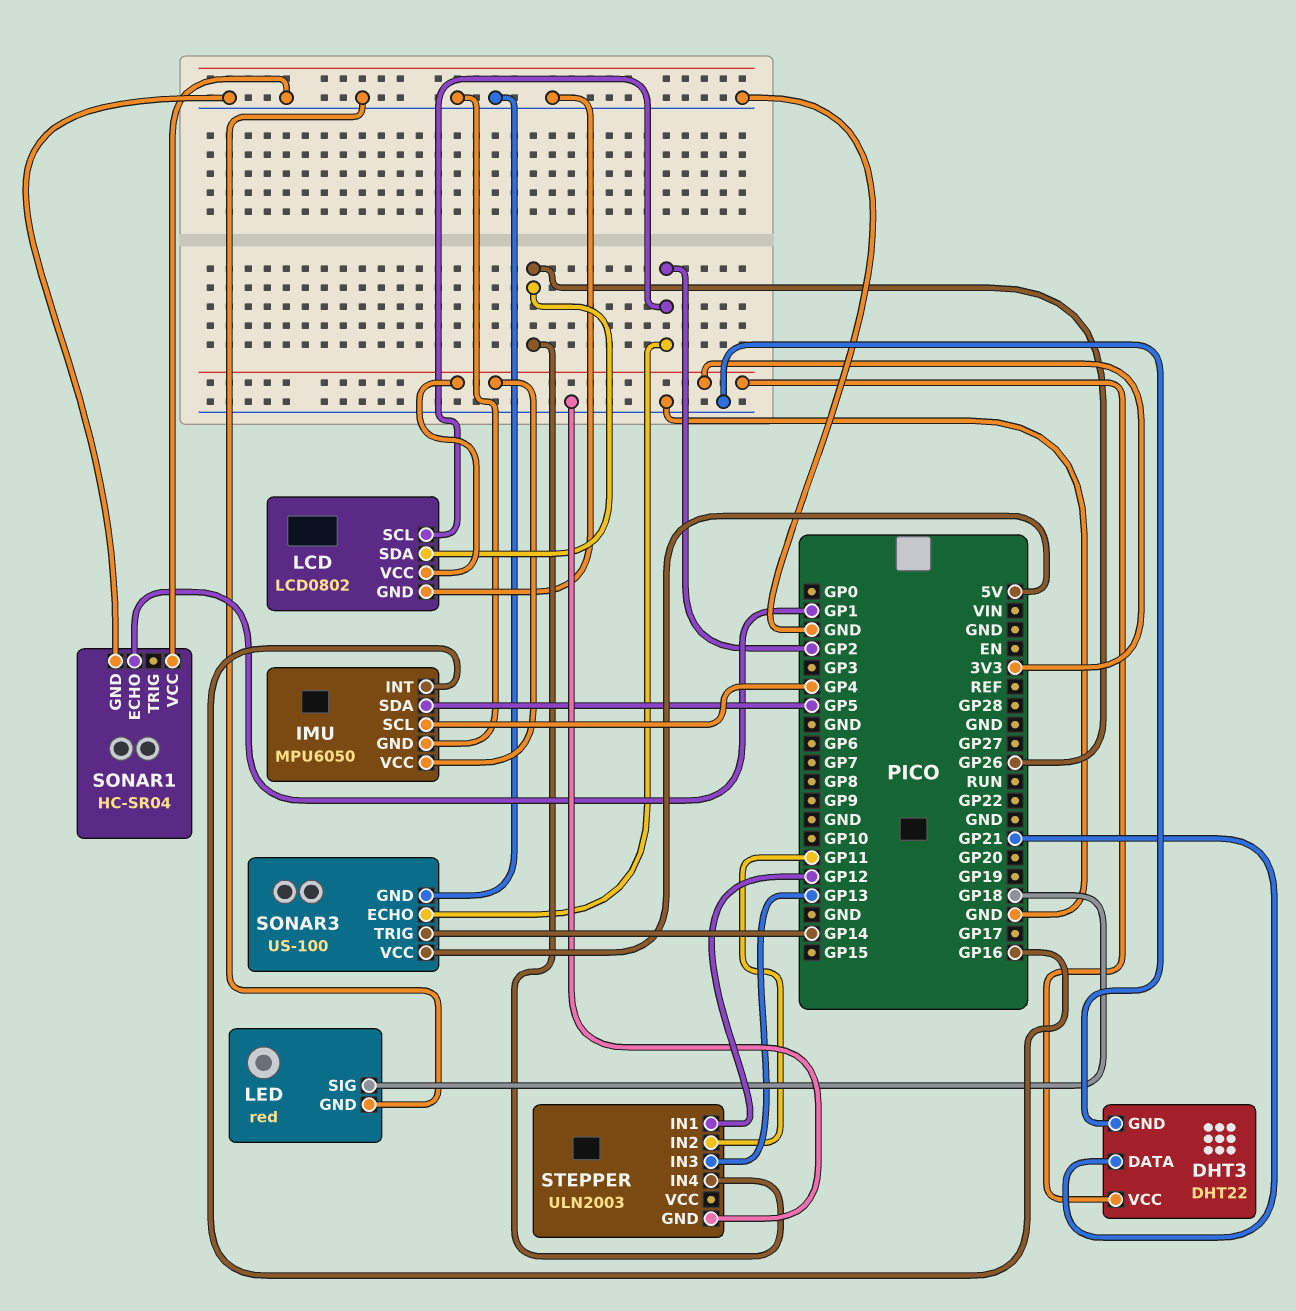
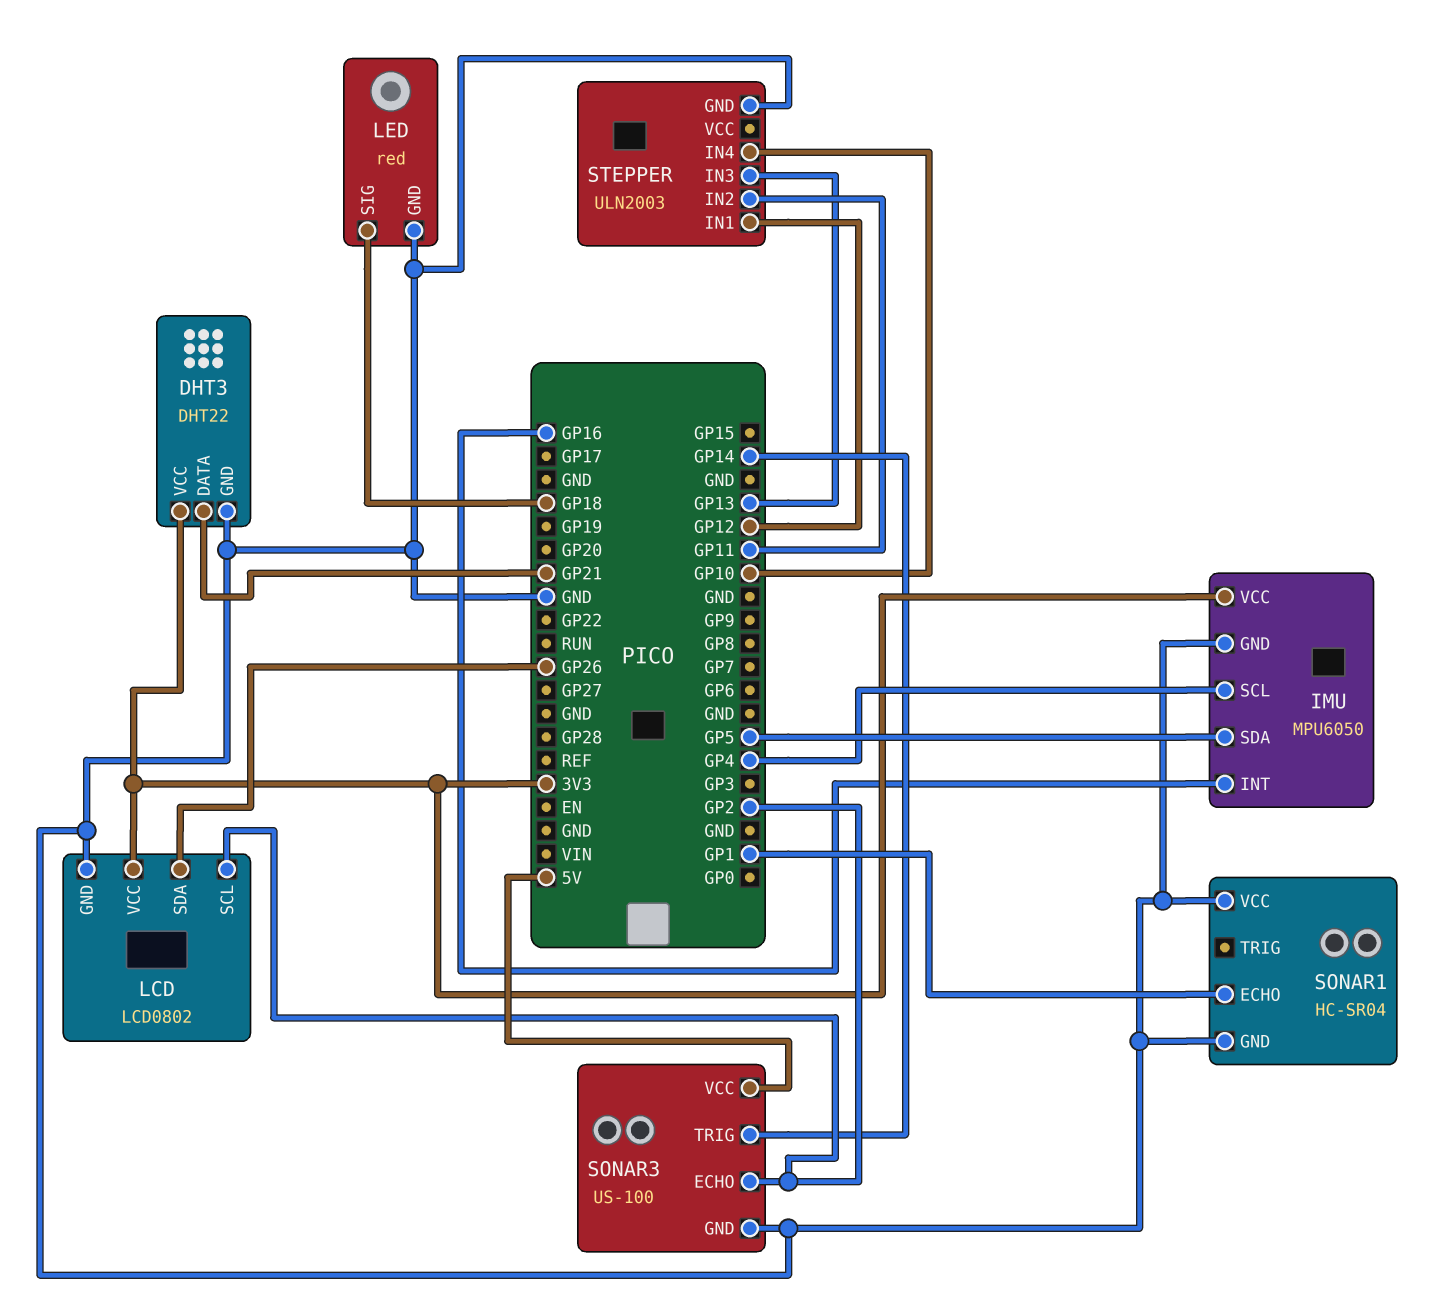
STEPPER pin IN4: GP26 -> GP10

